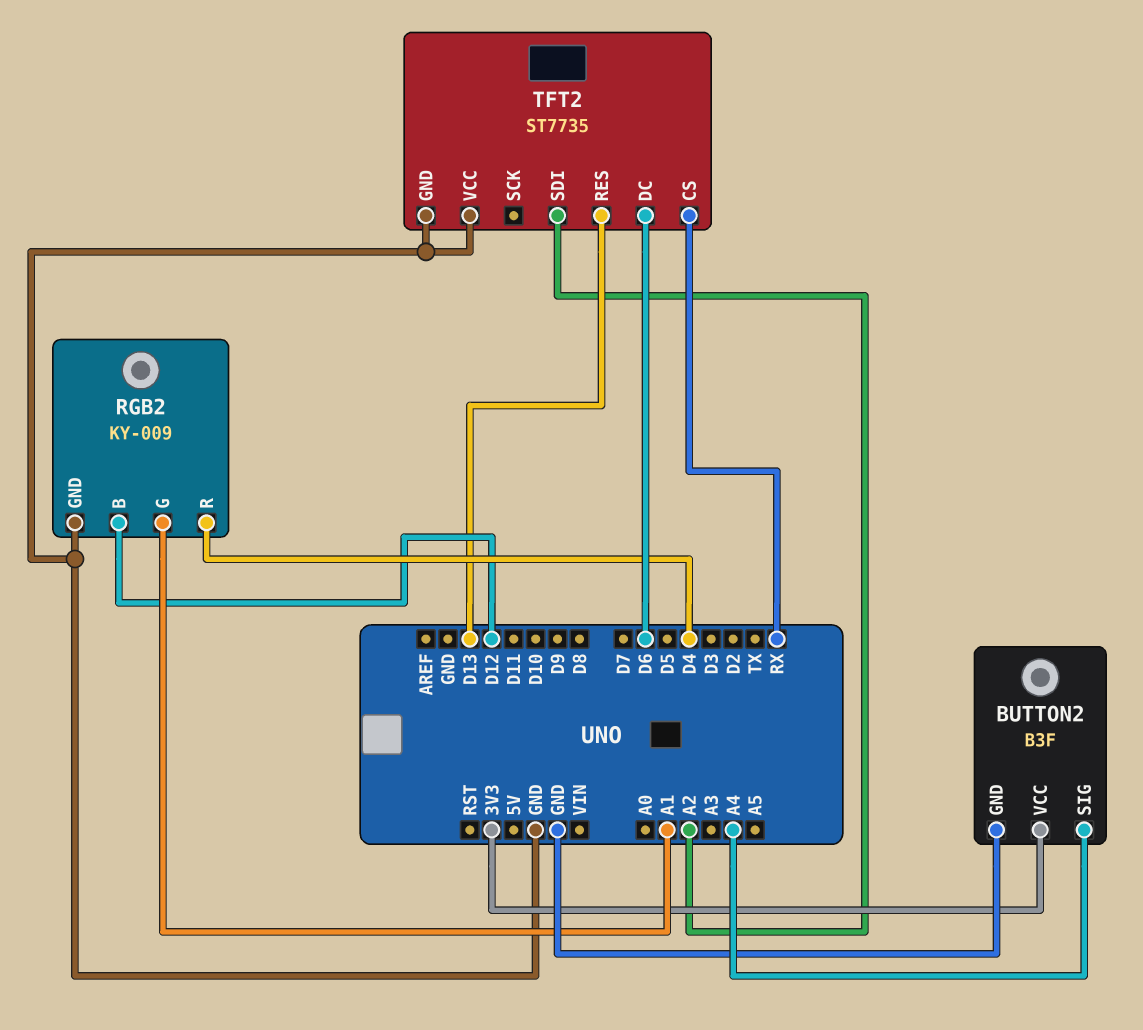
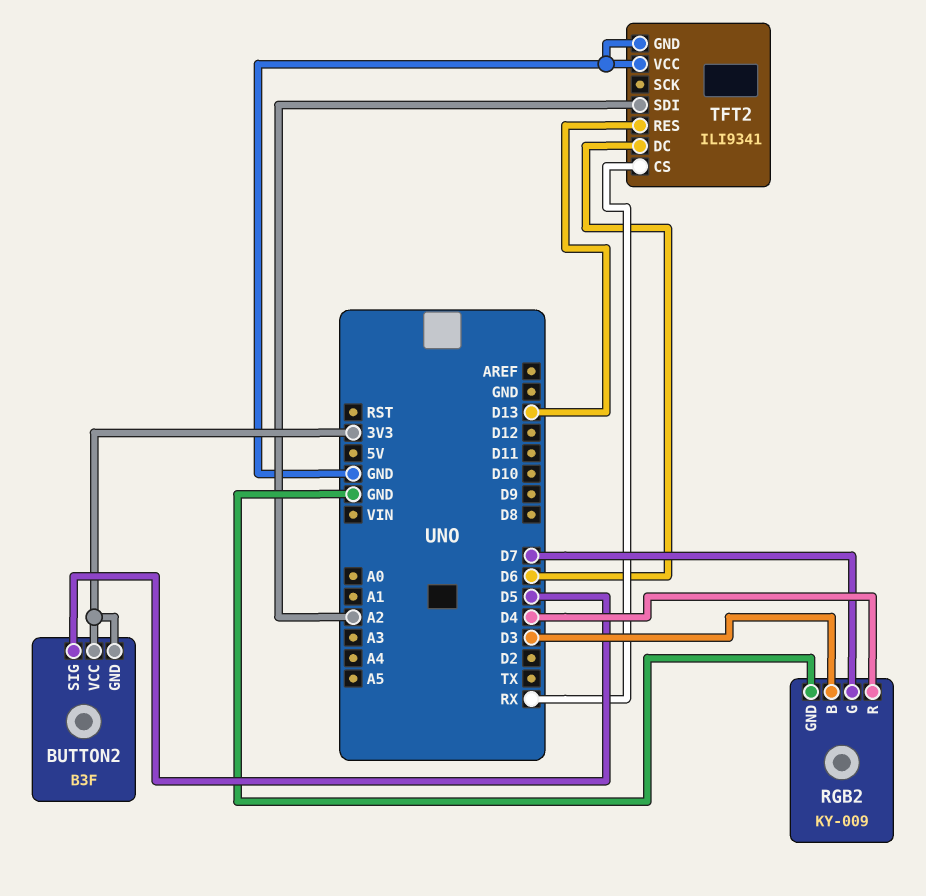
BUTTON2 pin GND: GND -> 3V3
BUTTON2 pin SIG: A4 -> D5
RGB2 pin B: D12 -> D3
RGB2 pin G: A1 -> D7
TFT2: ST7735 -> ILI9341

